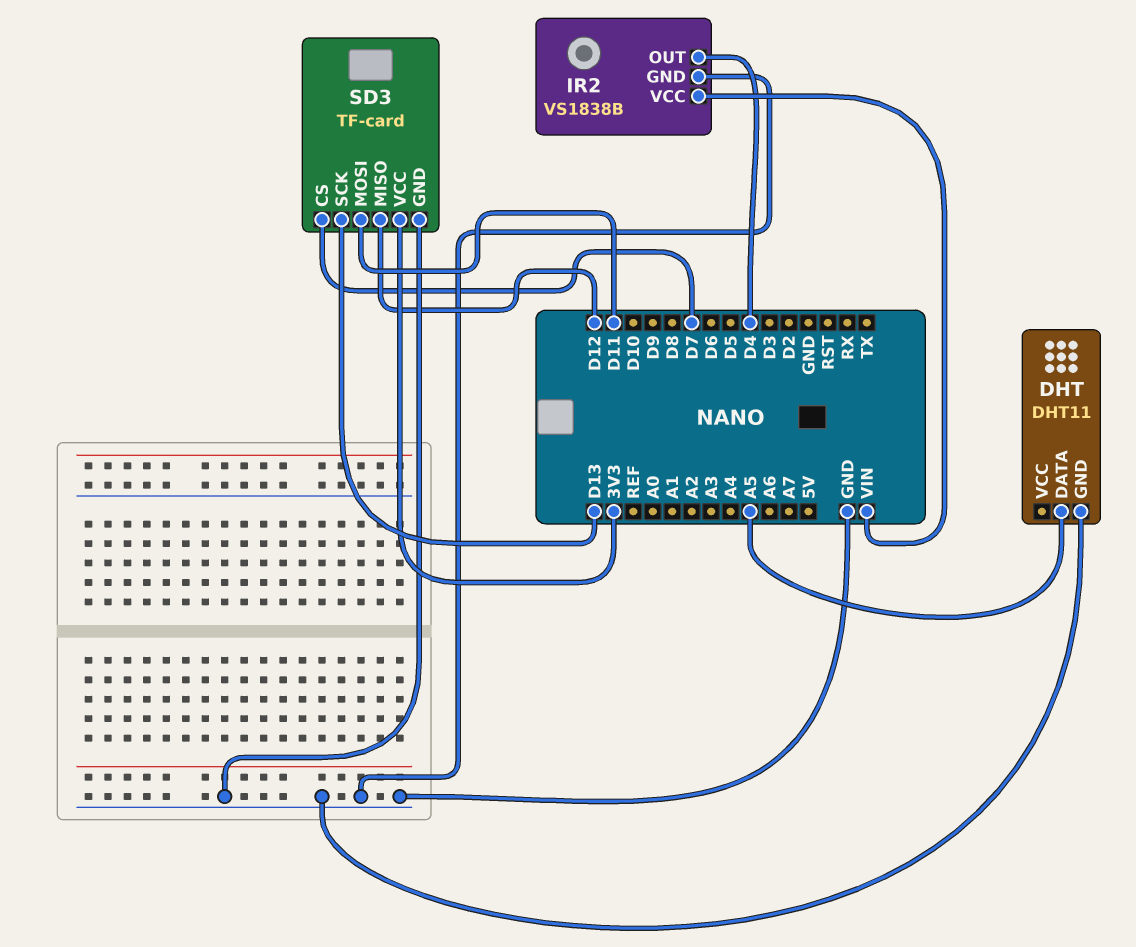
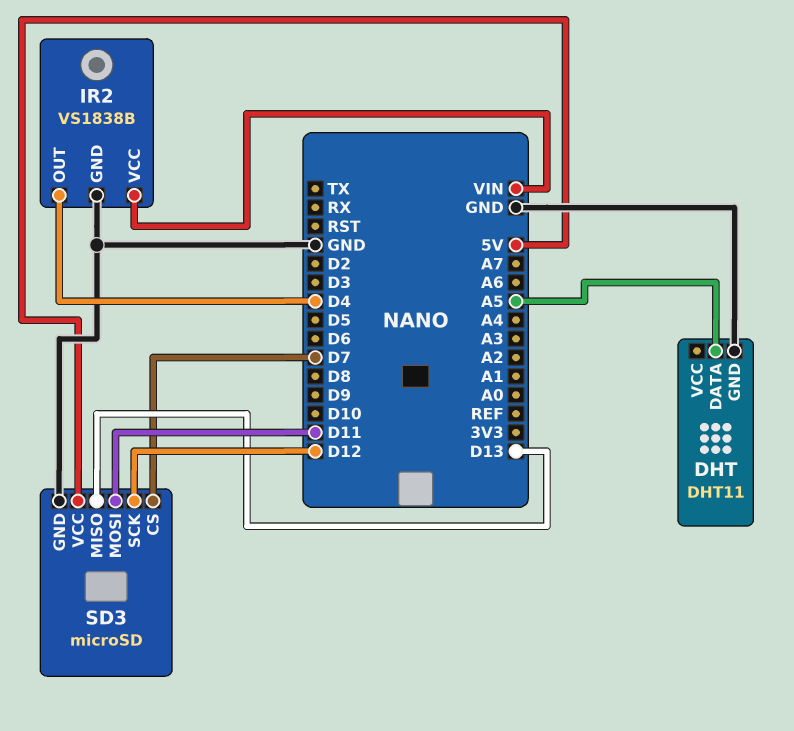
SD3: TF-card -> microSD
SD3 pin MISO: D12 -> D13
SD3 pin SCK: D13 -> D12
SD3 pin VCC: 3V3 -> 5V

